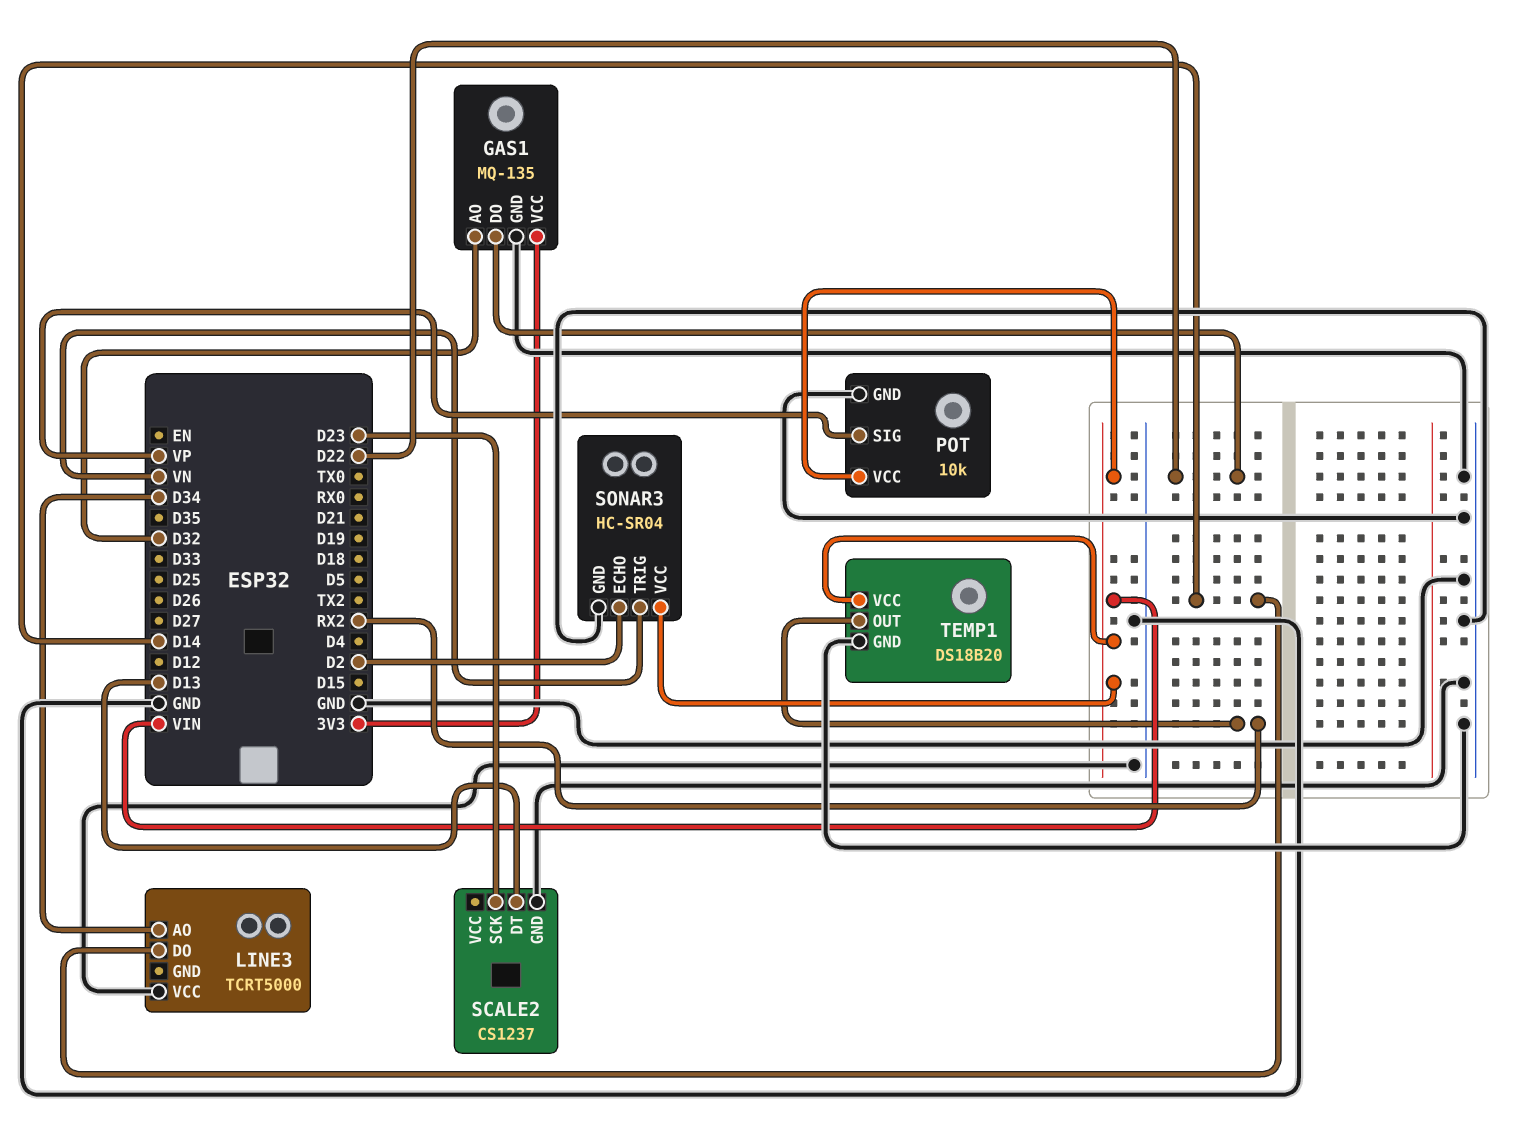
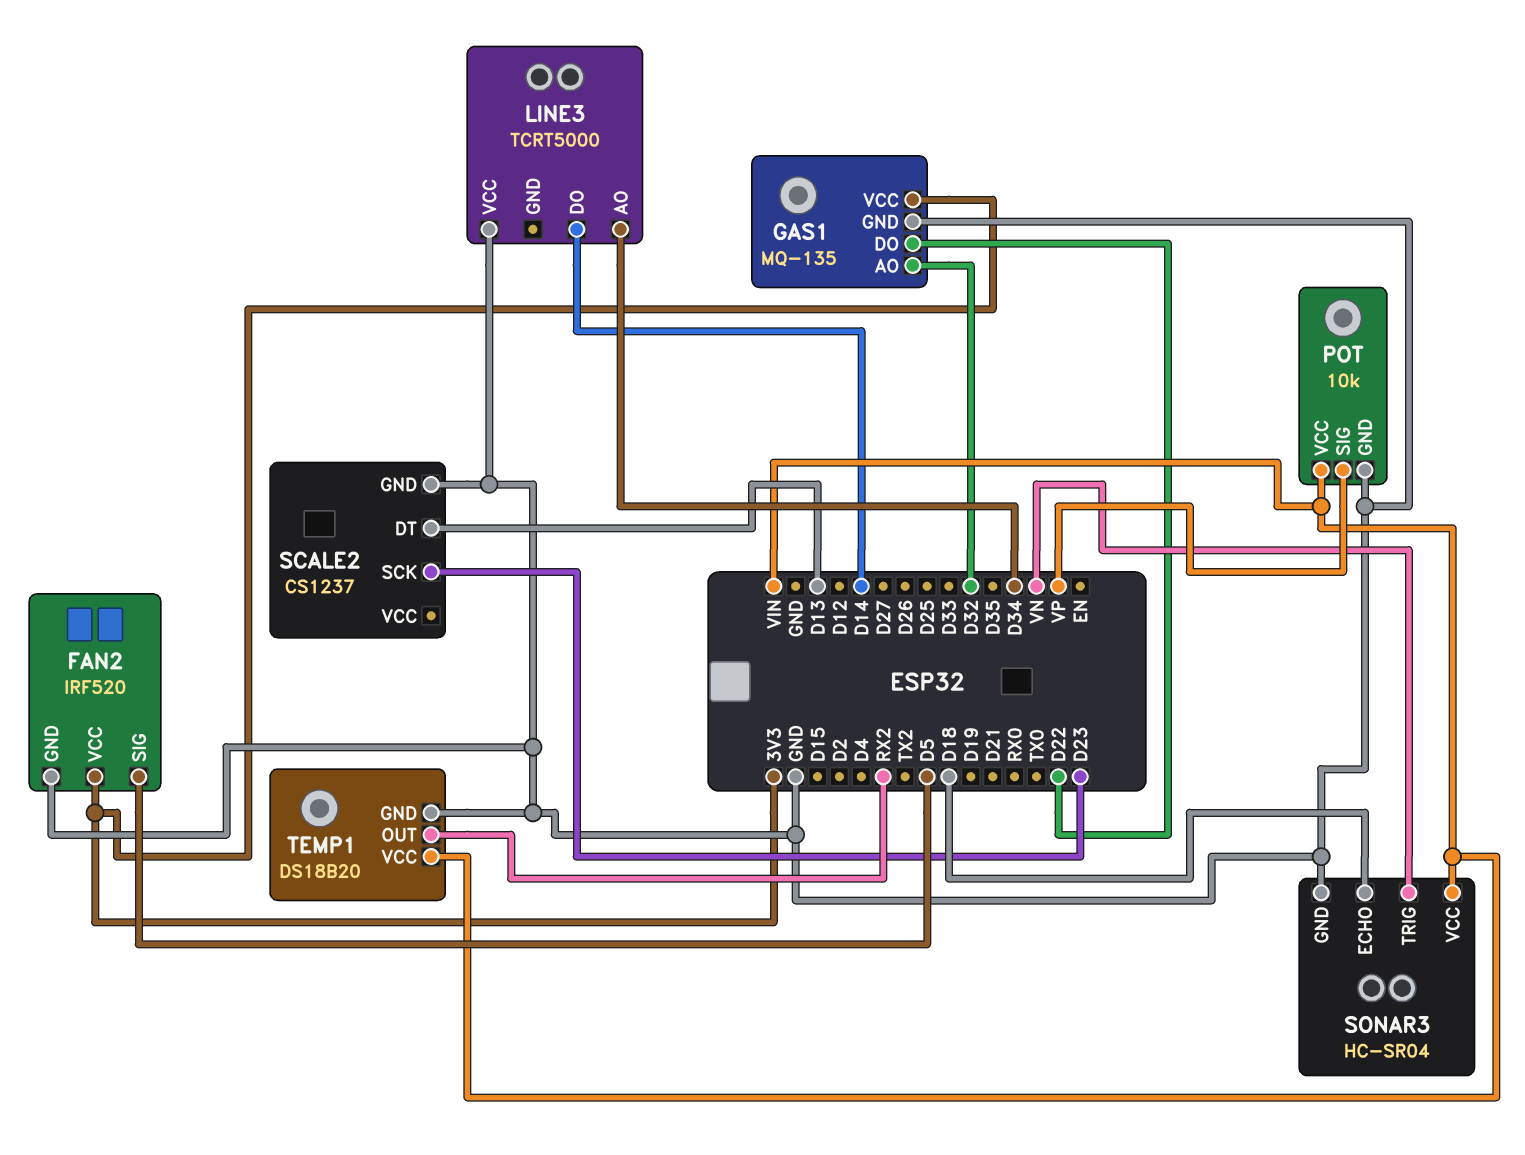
FAN2: none -> IRF520
FAN2 pin GND: none -> GND
FAN2 pin SIG: none -> D5
FAN2 pin VCC: none -> 3V3
SONAR3 pin ECHO: D2 -> D18

